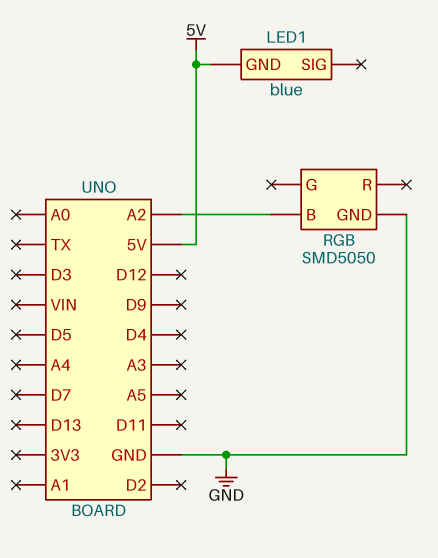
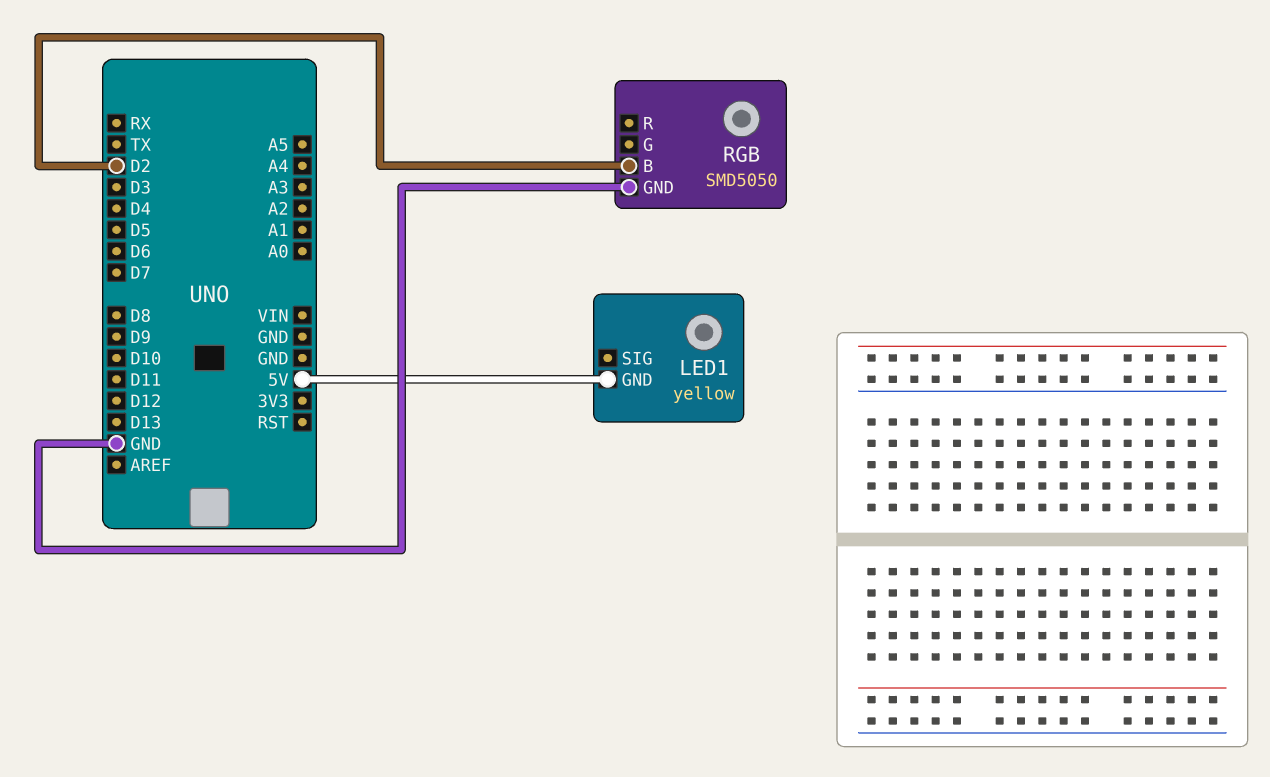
LED1: blue -> yellow
RGB pin B: A2 -> D2

